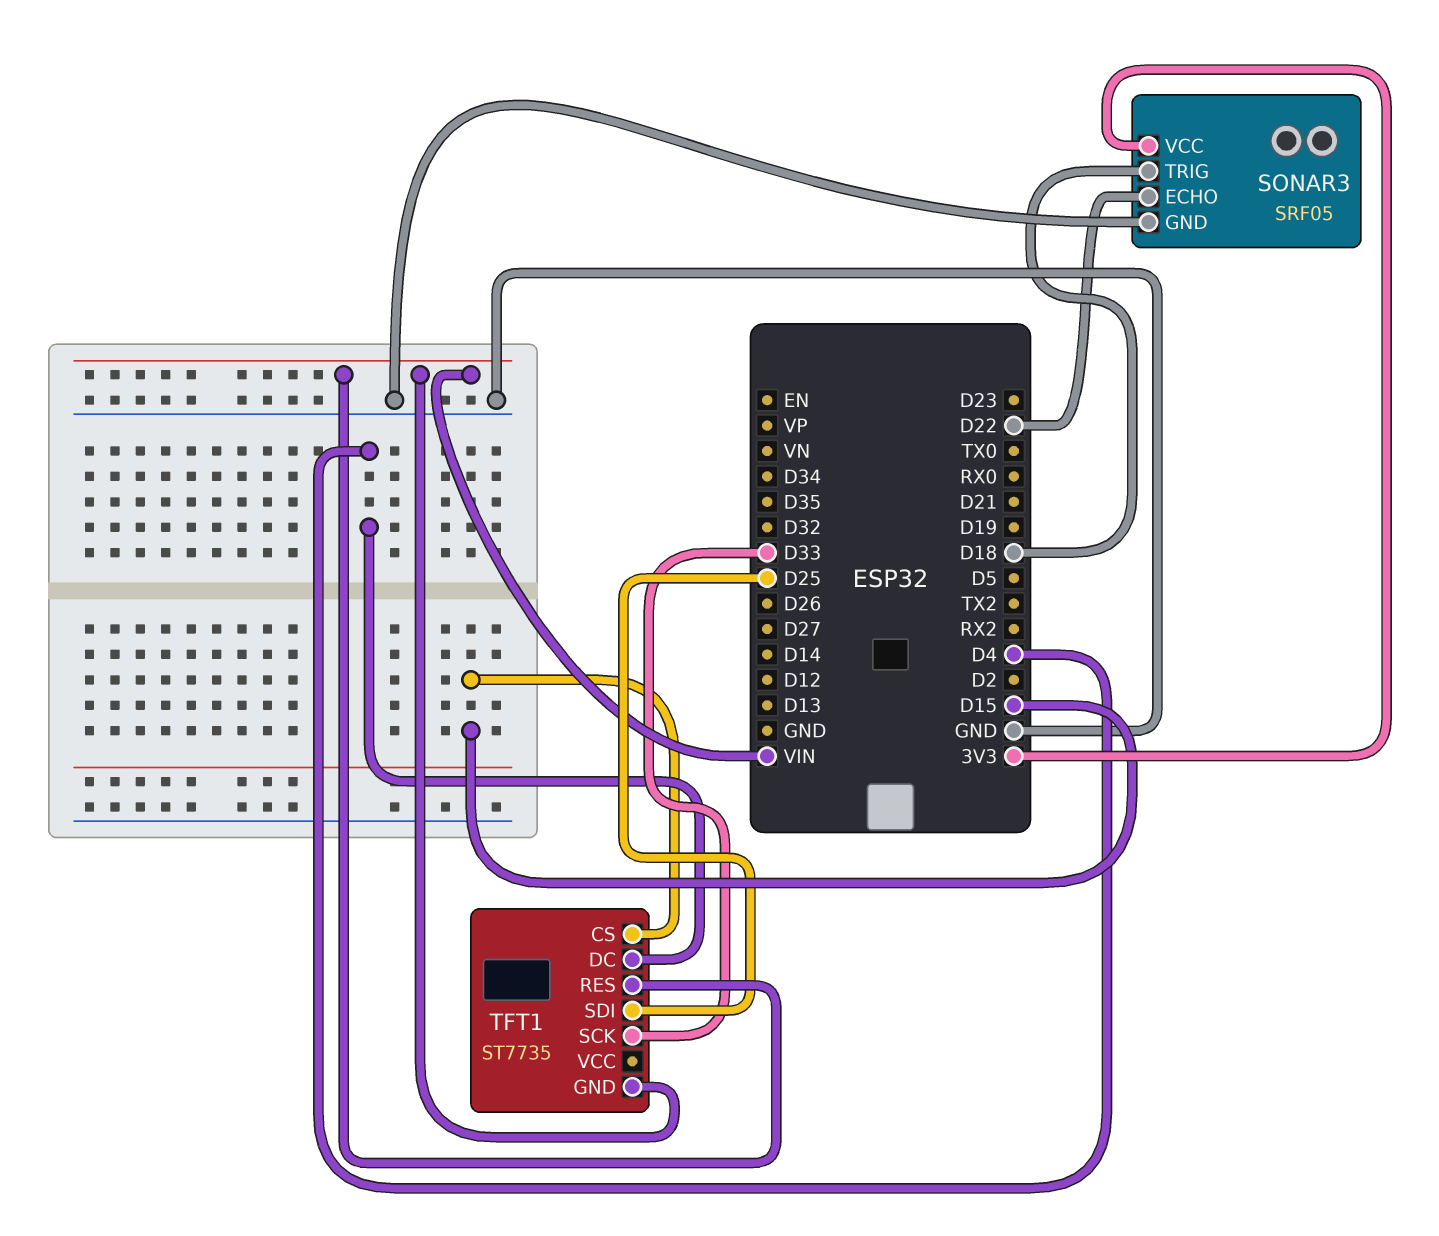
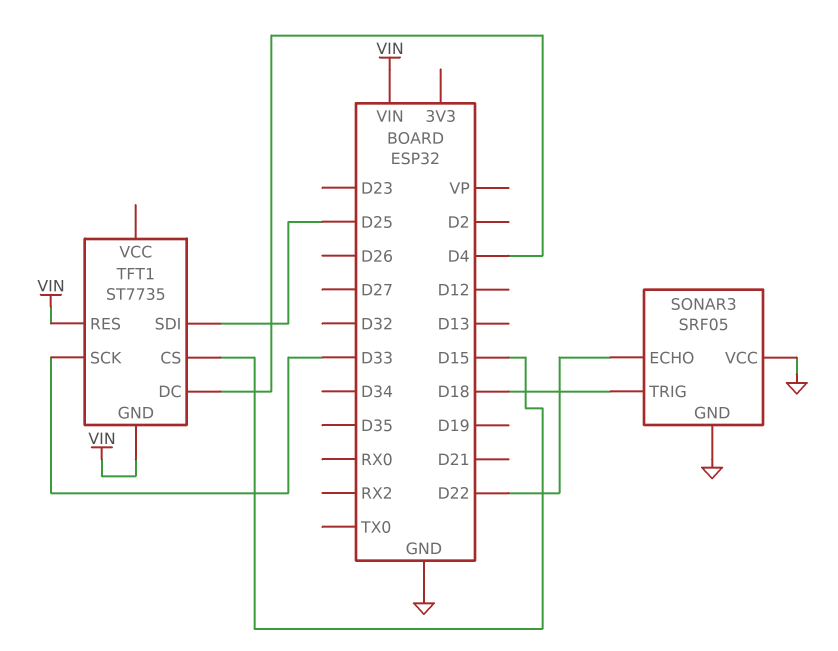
SONAR3 pin VCC: 3V3 -> GND

